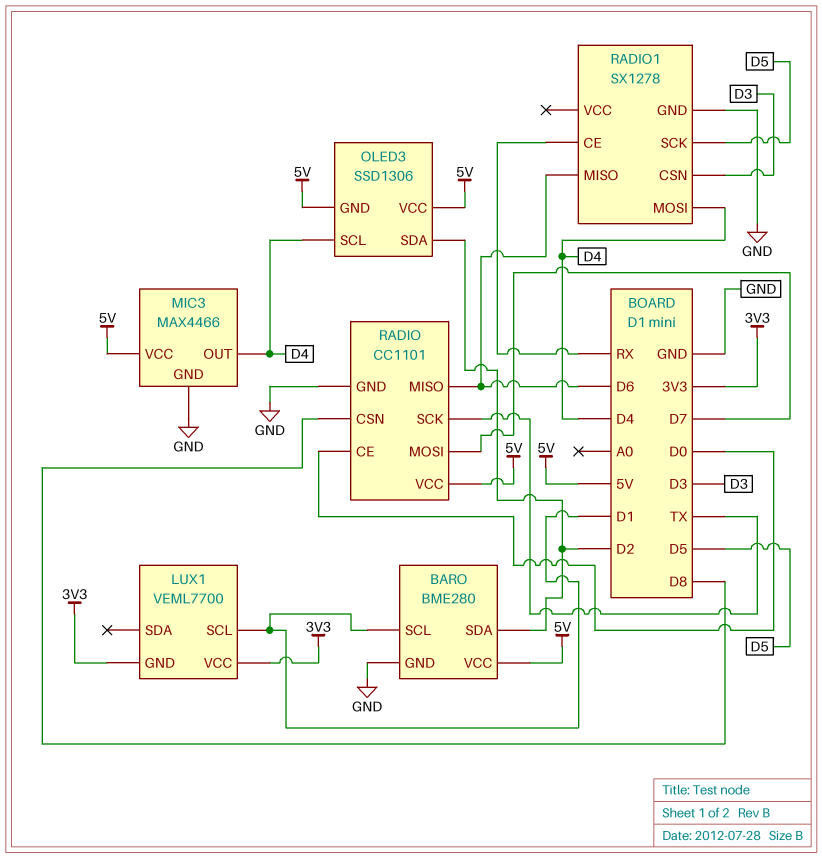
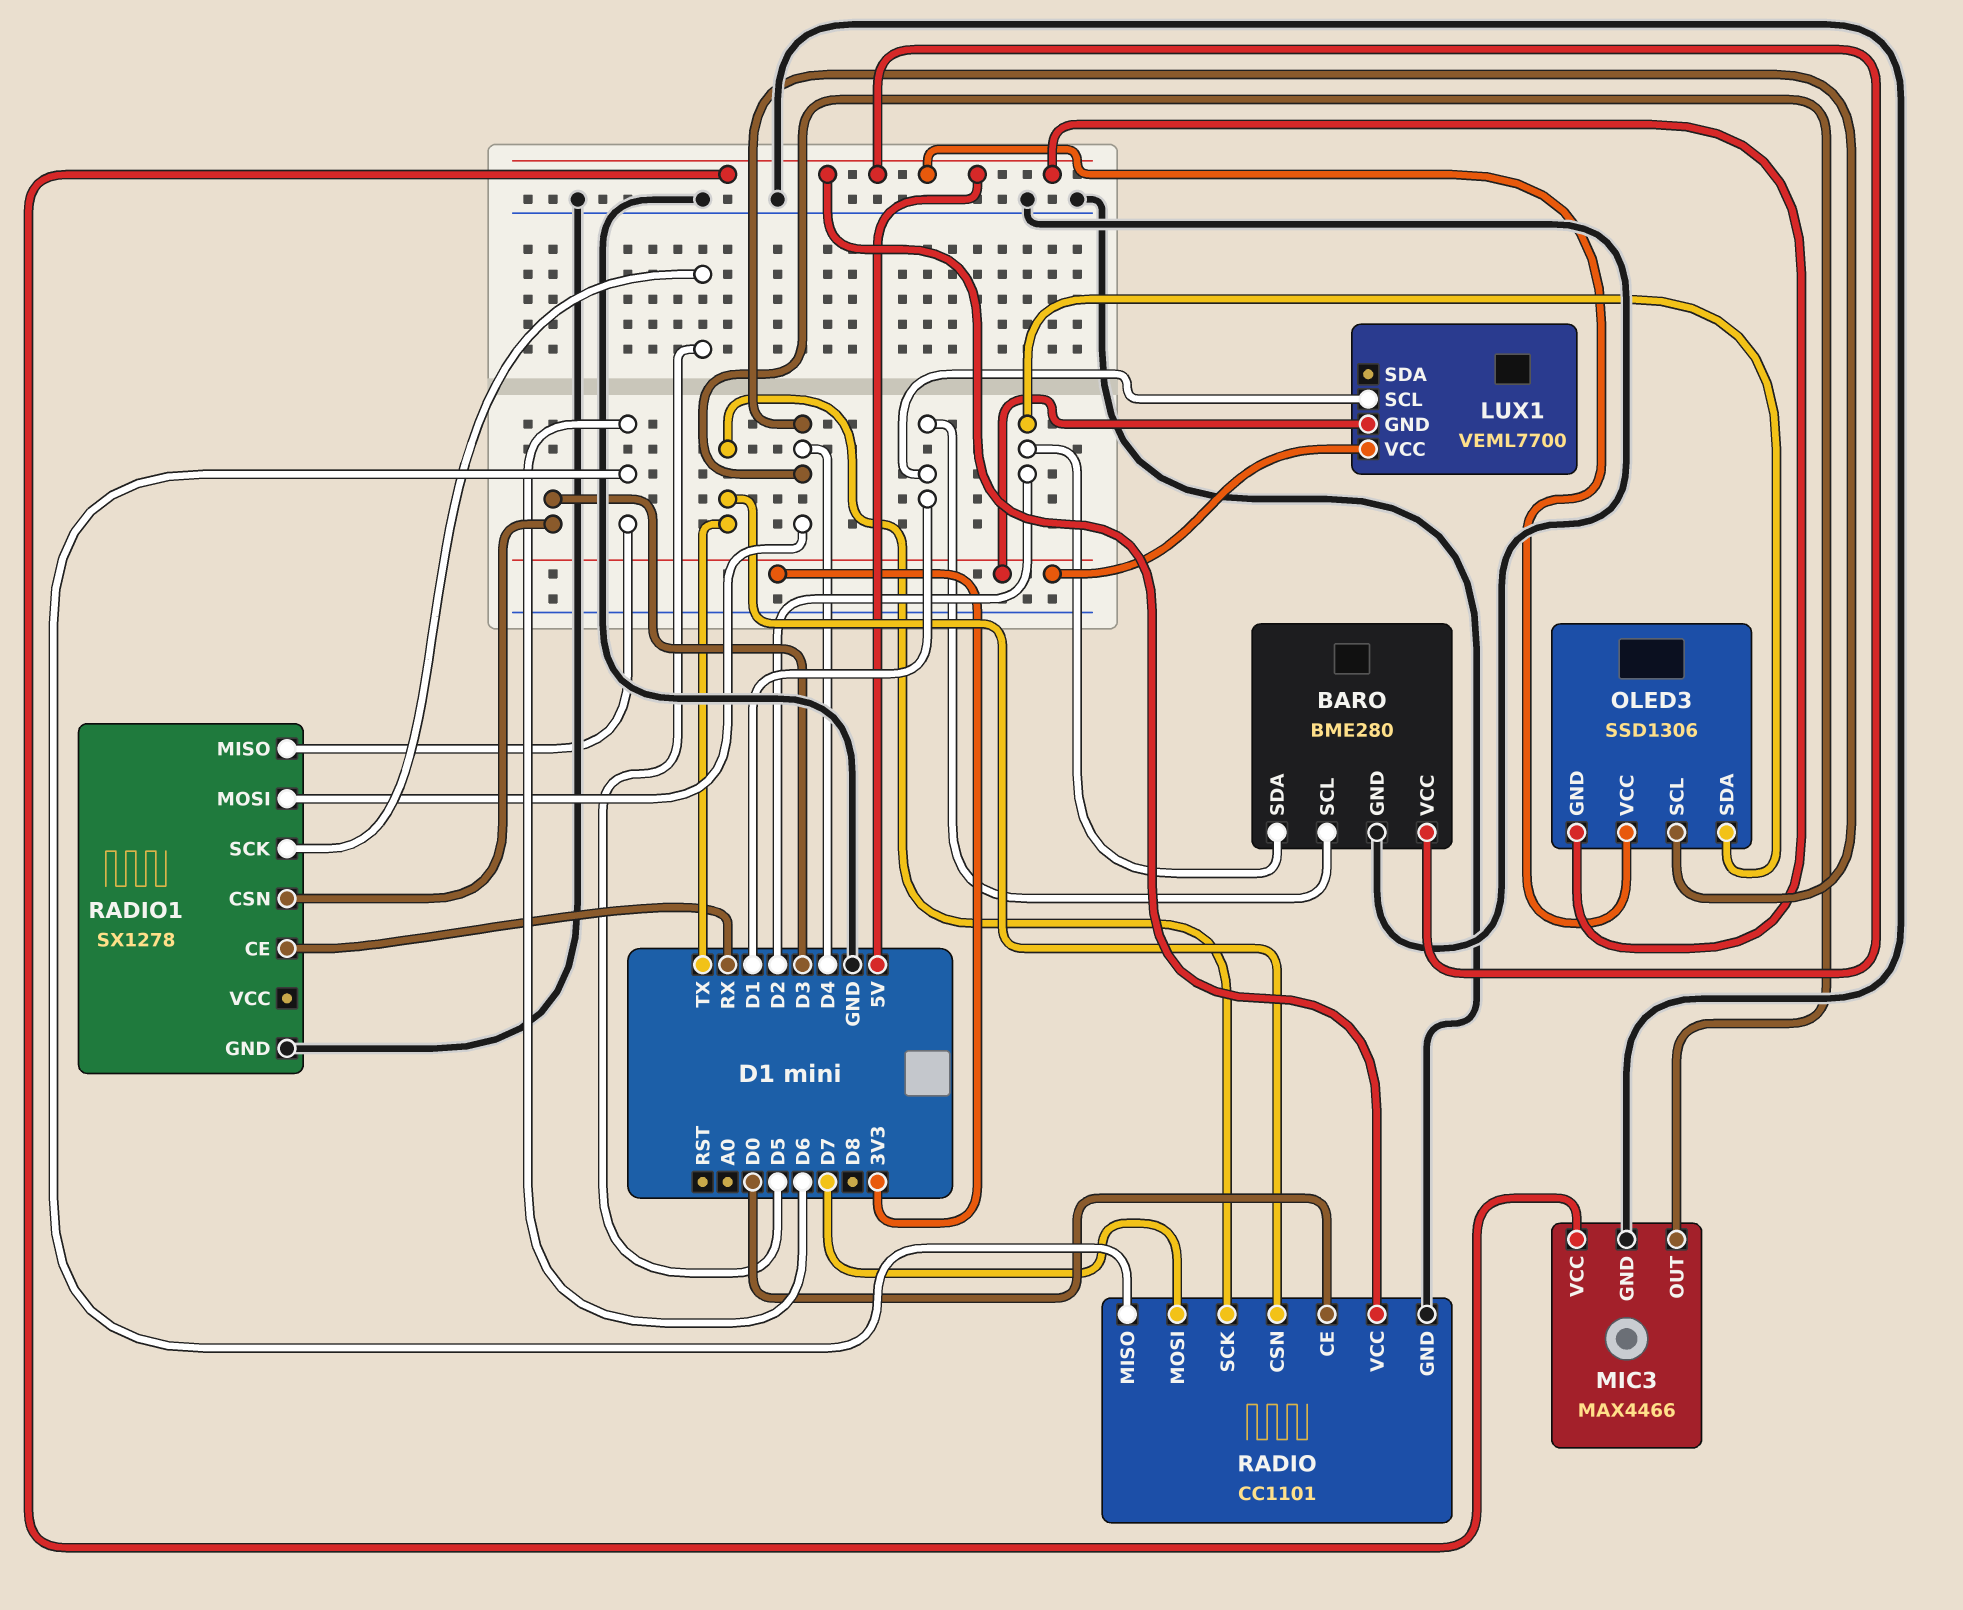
RADIO pin CSN: D8 -> TX

